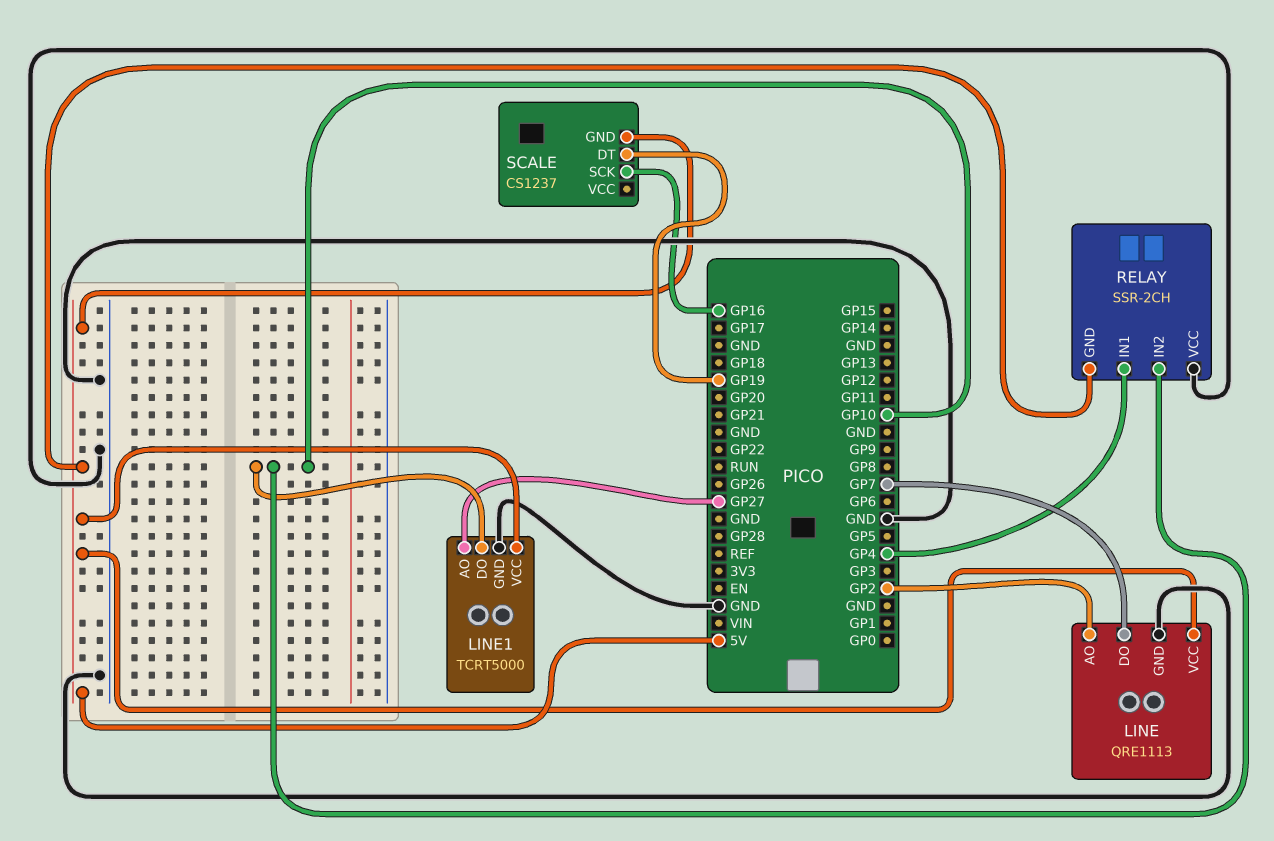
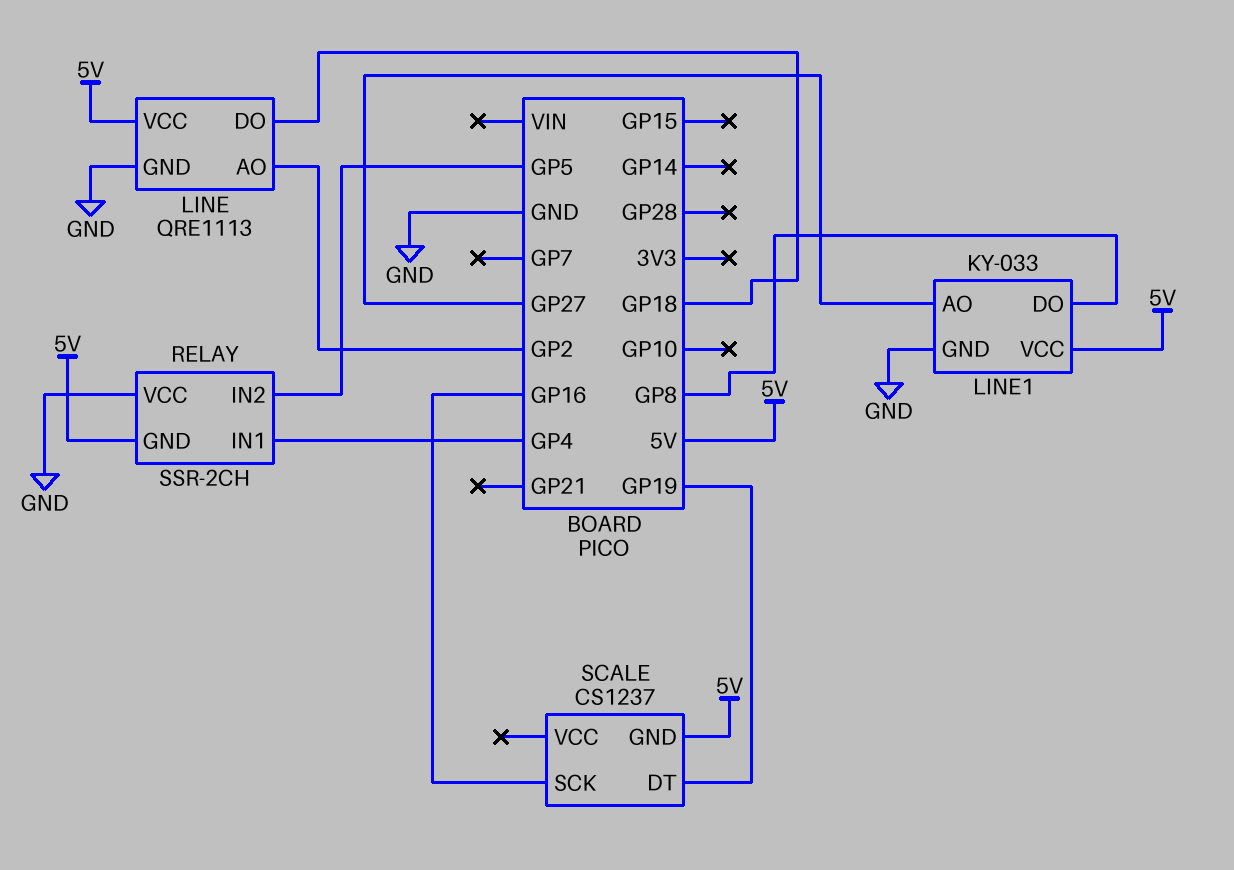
LINE pin DO: GP7 -> GP18
LINE1: TCRT5000 -> KY-033
LINE1 pin DO: GP10 -> GP8
RELAY pin IN2: GP10 -> GP5

